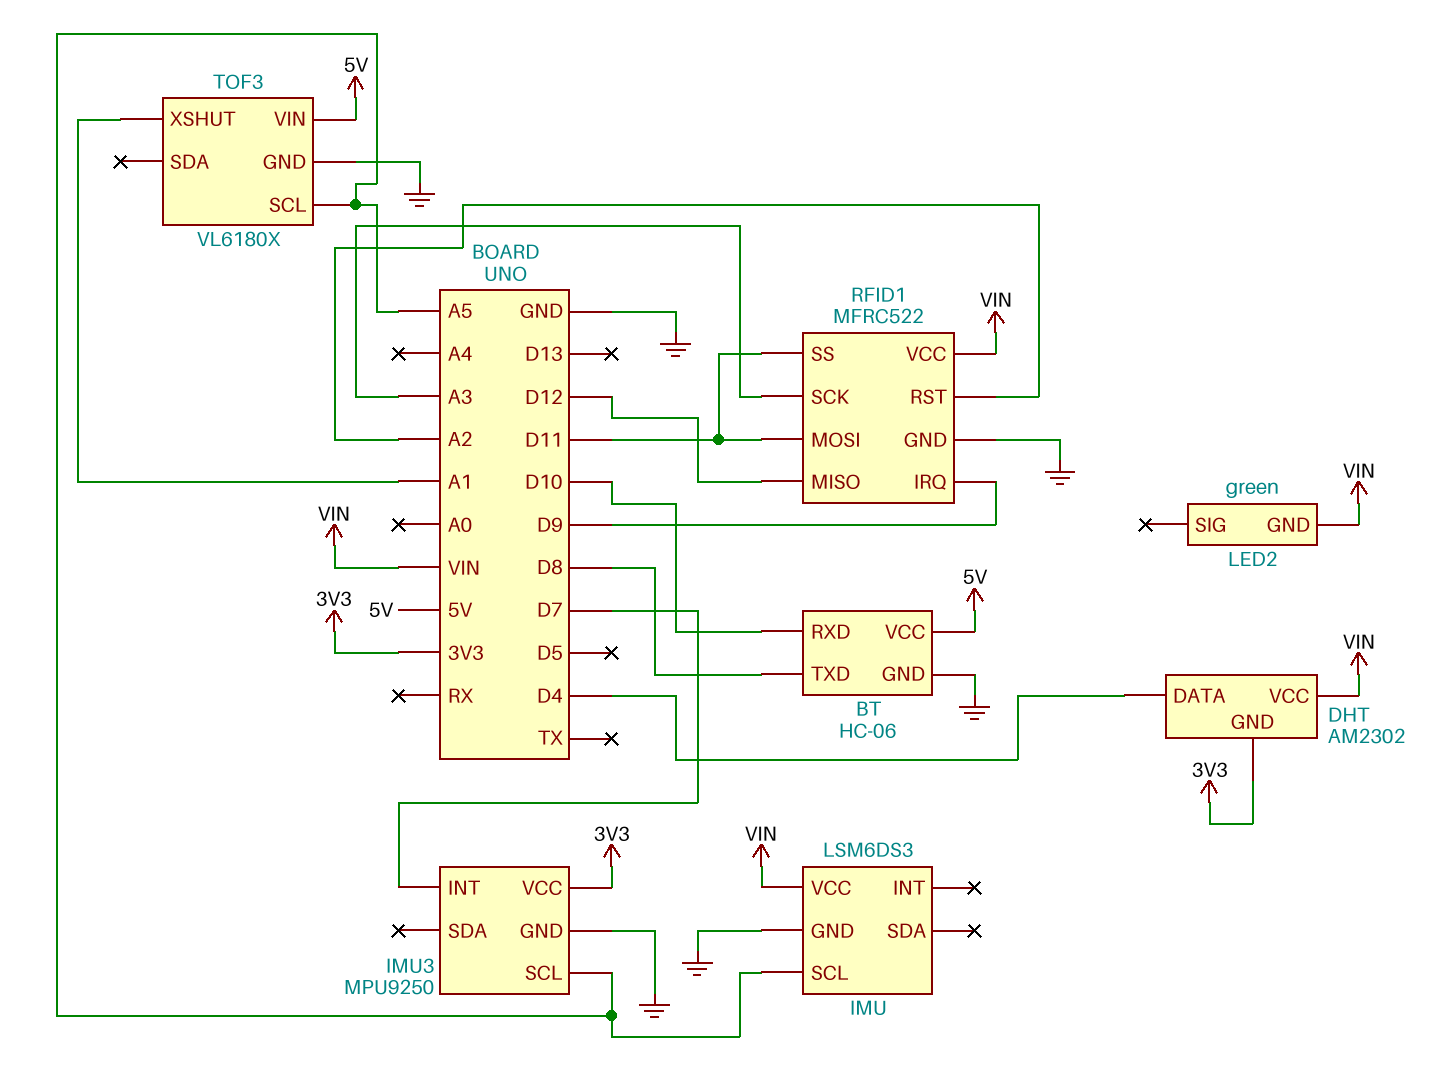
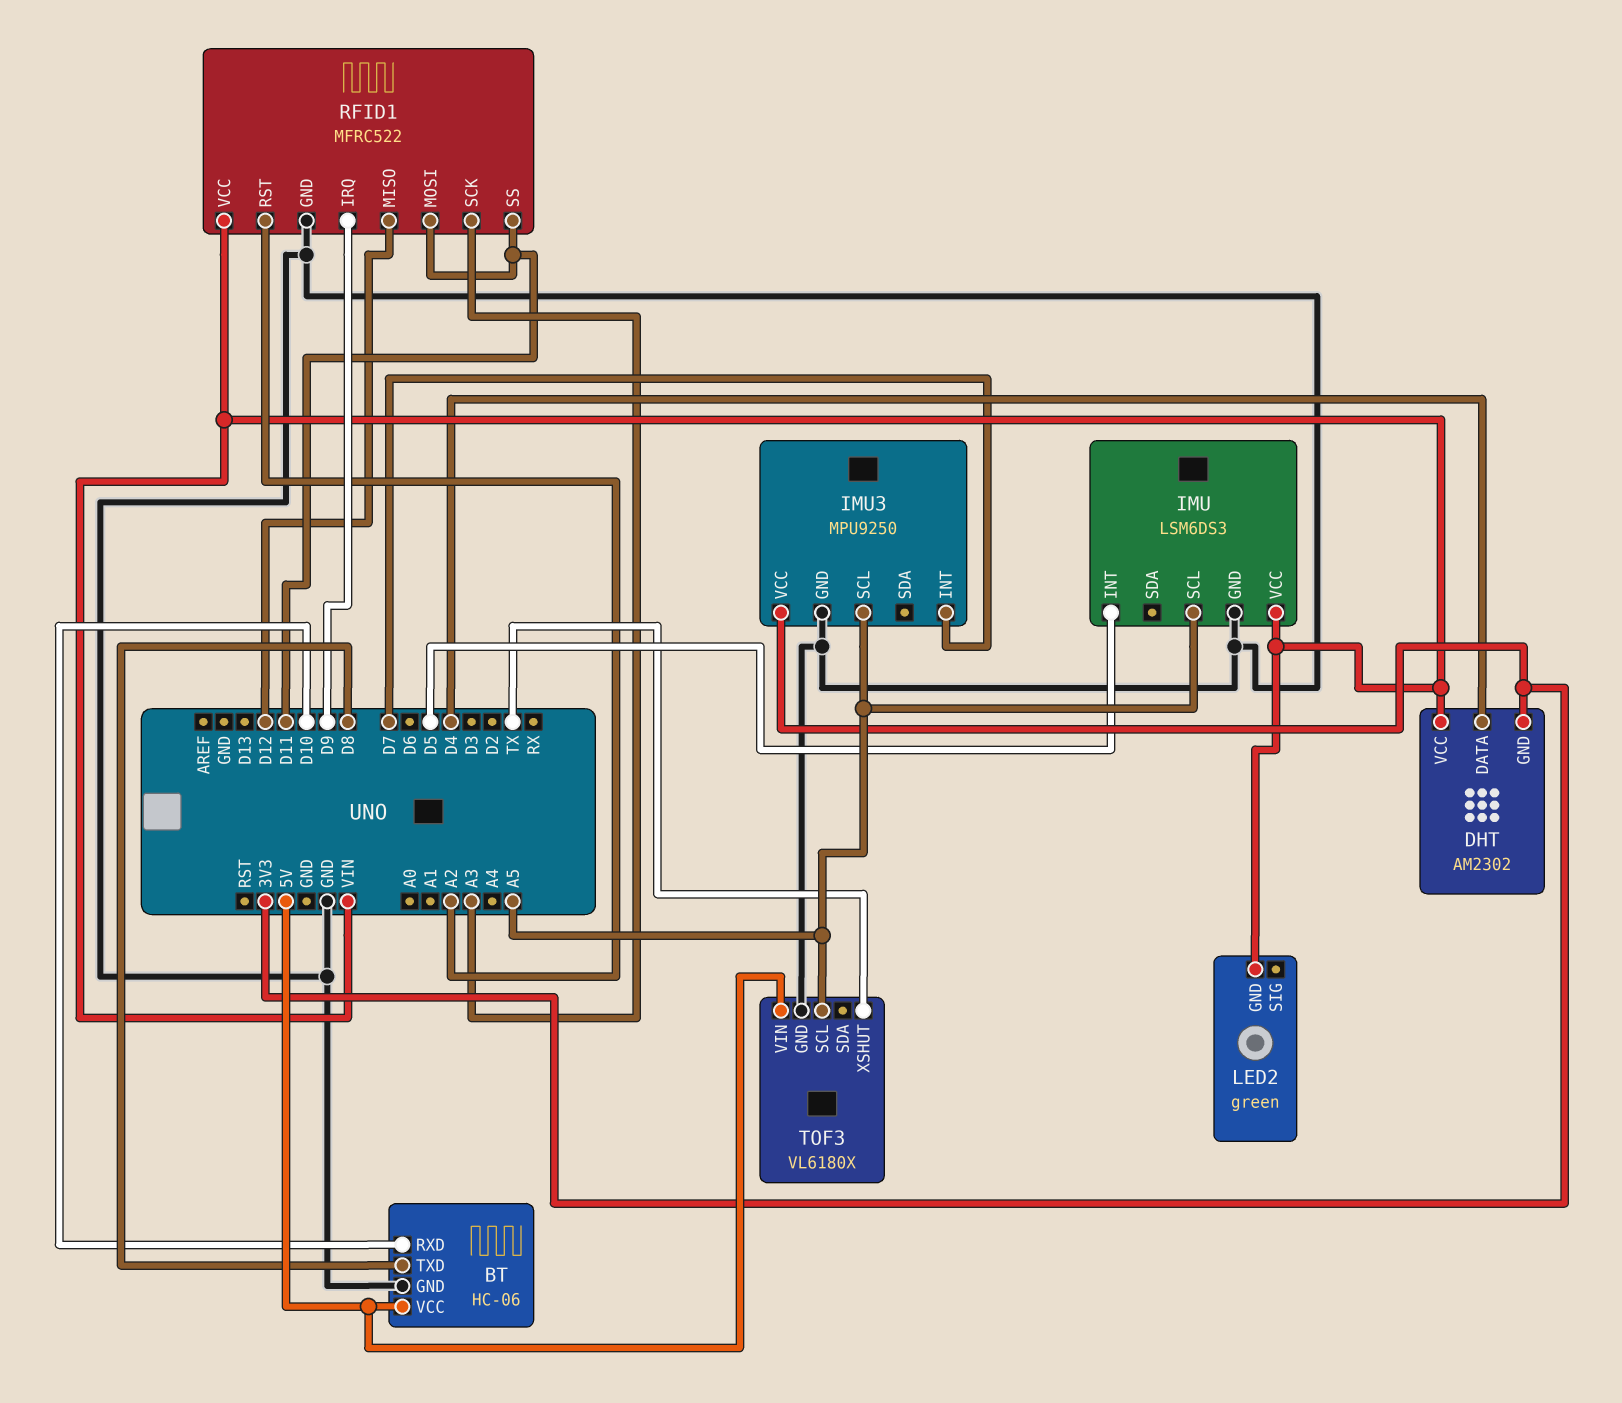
IMU pin INT: none -> D5
TOF3 pin XSHUT: A1 -> TX

